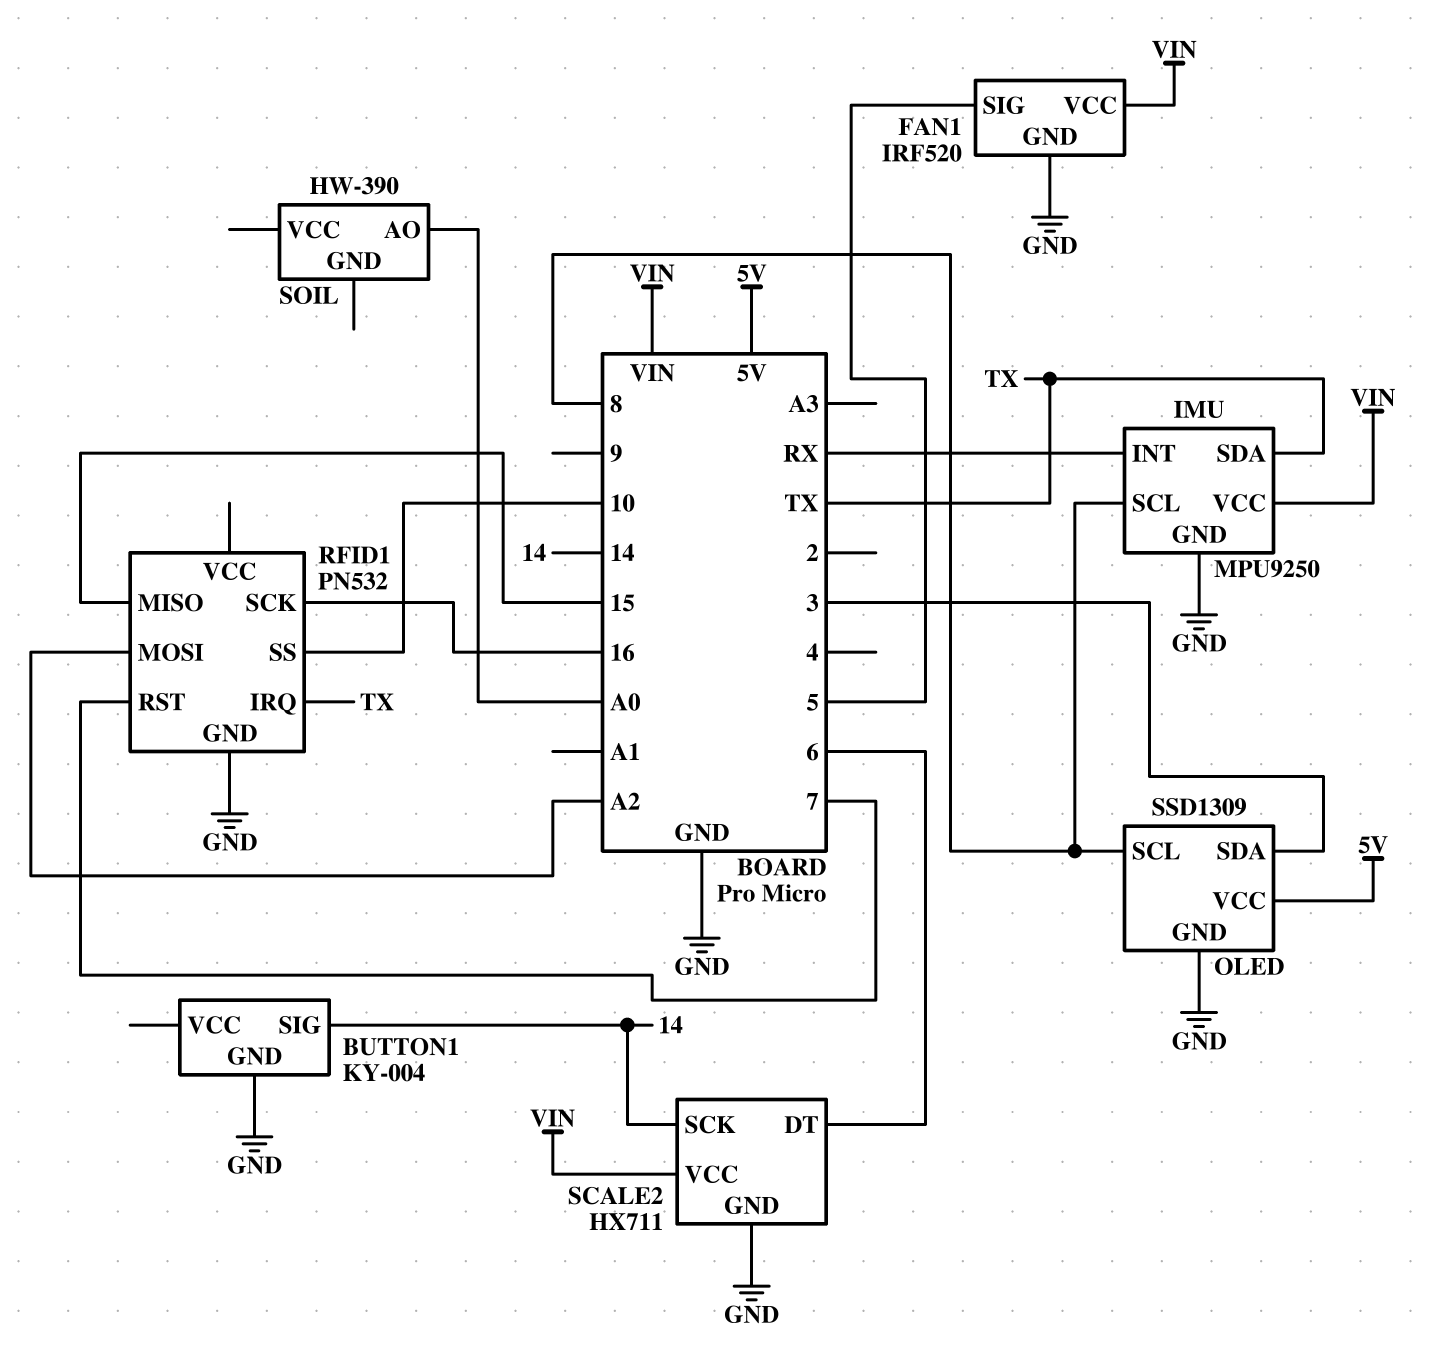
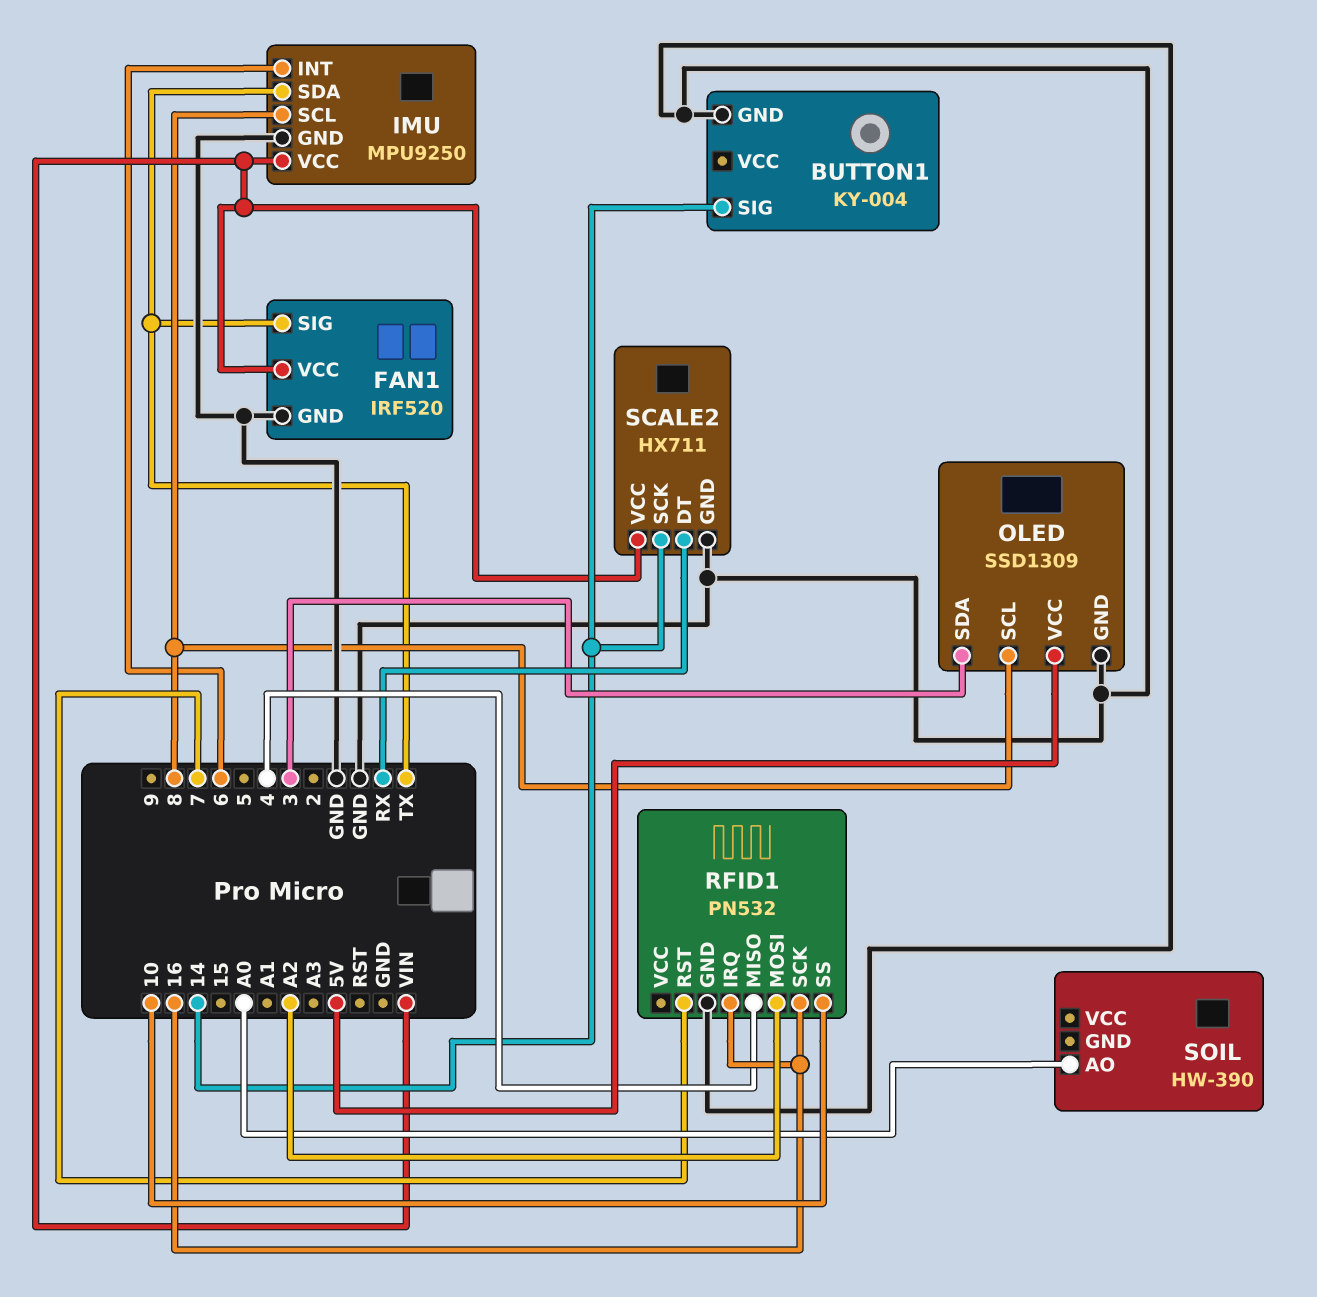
FAN1 pin SIG: 5 -> TX
IMU pin INT: RX -> 6
RFID1 pin IRQ: TX -> 16
RFID1 pin MISO: 15 -> 4
SCALE2 pin DT: 6 -> RX

